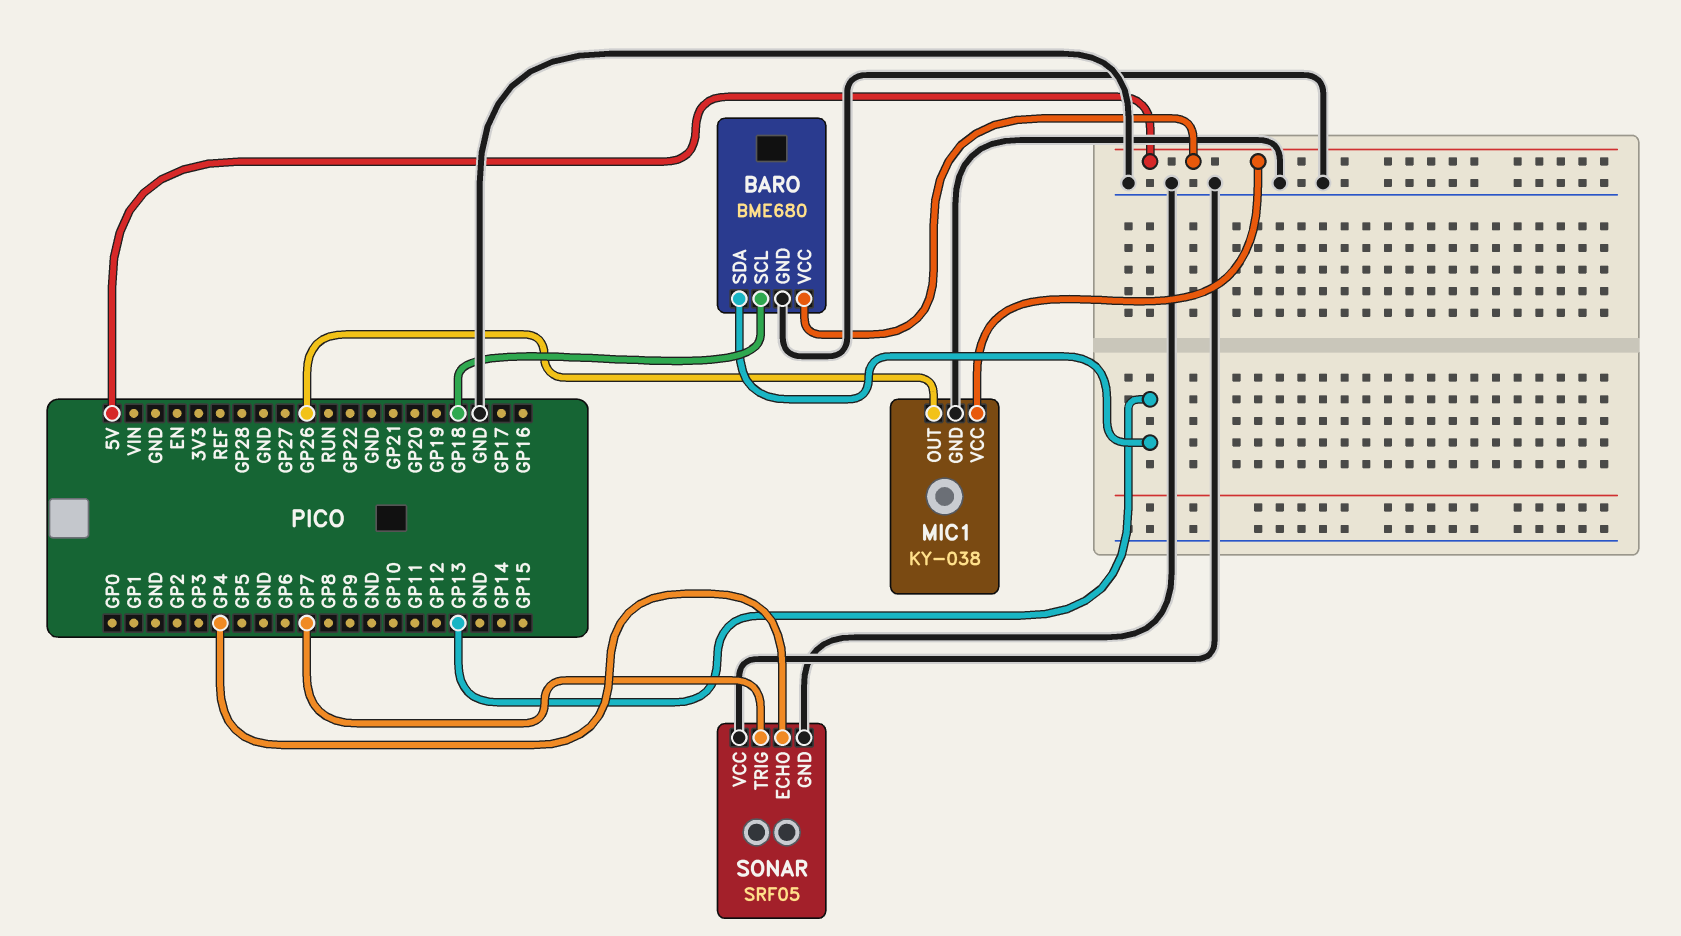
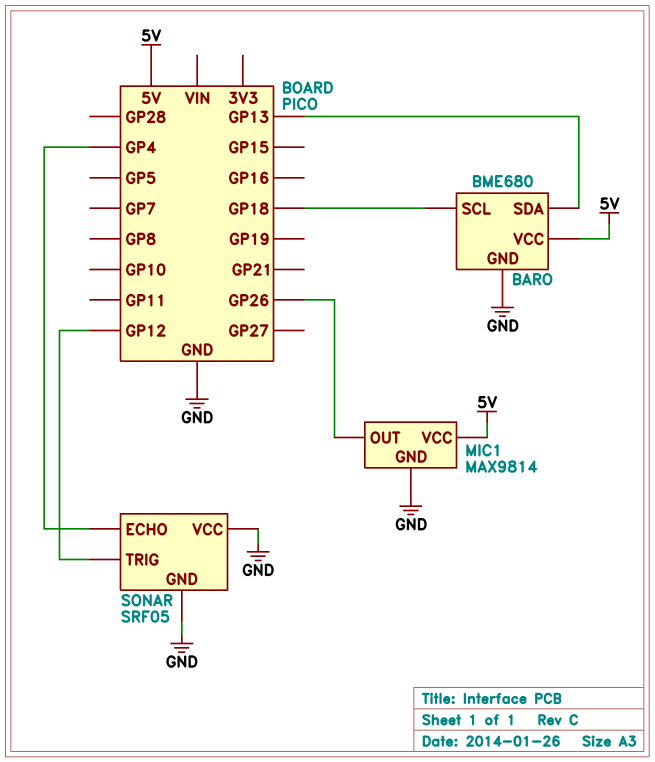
MIC1: KY-038 -> MAX9814
SONAR pin TRIG: GP7 -> GP12

